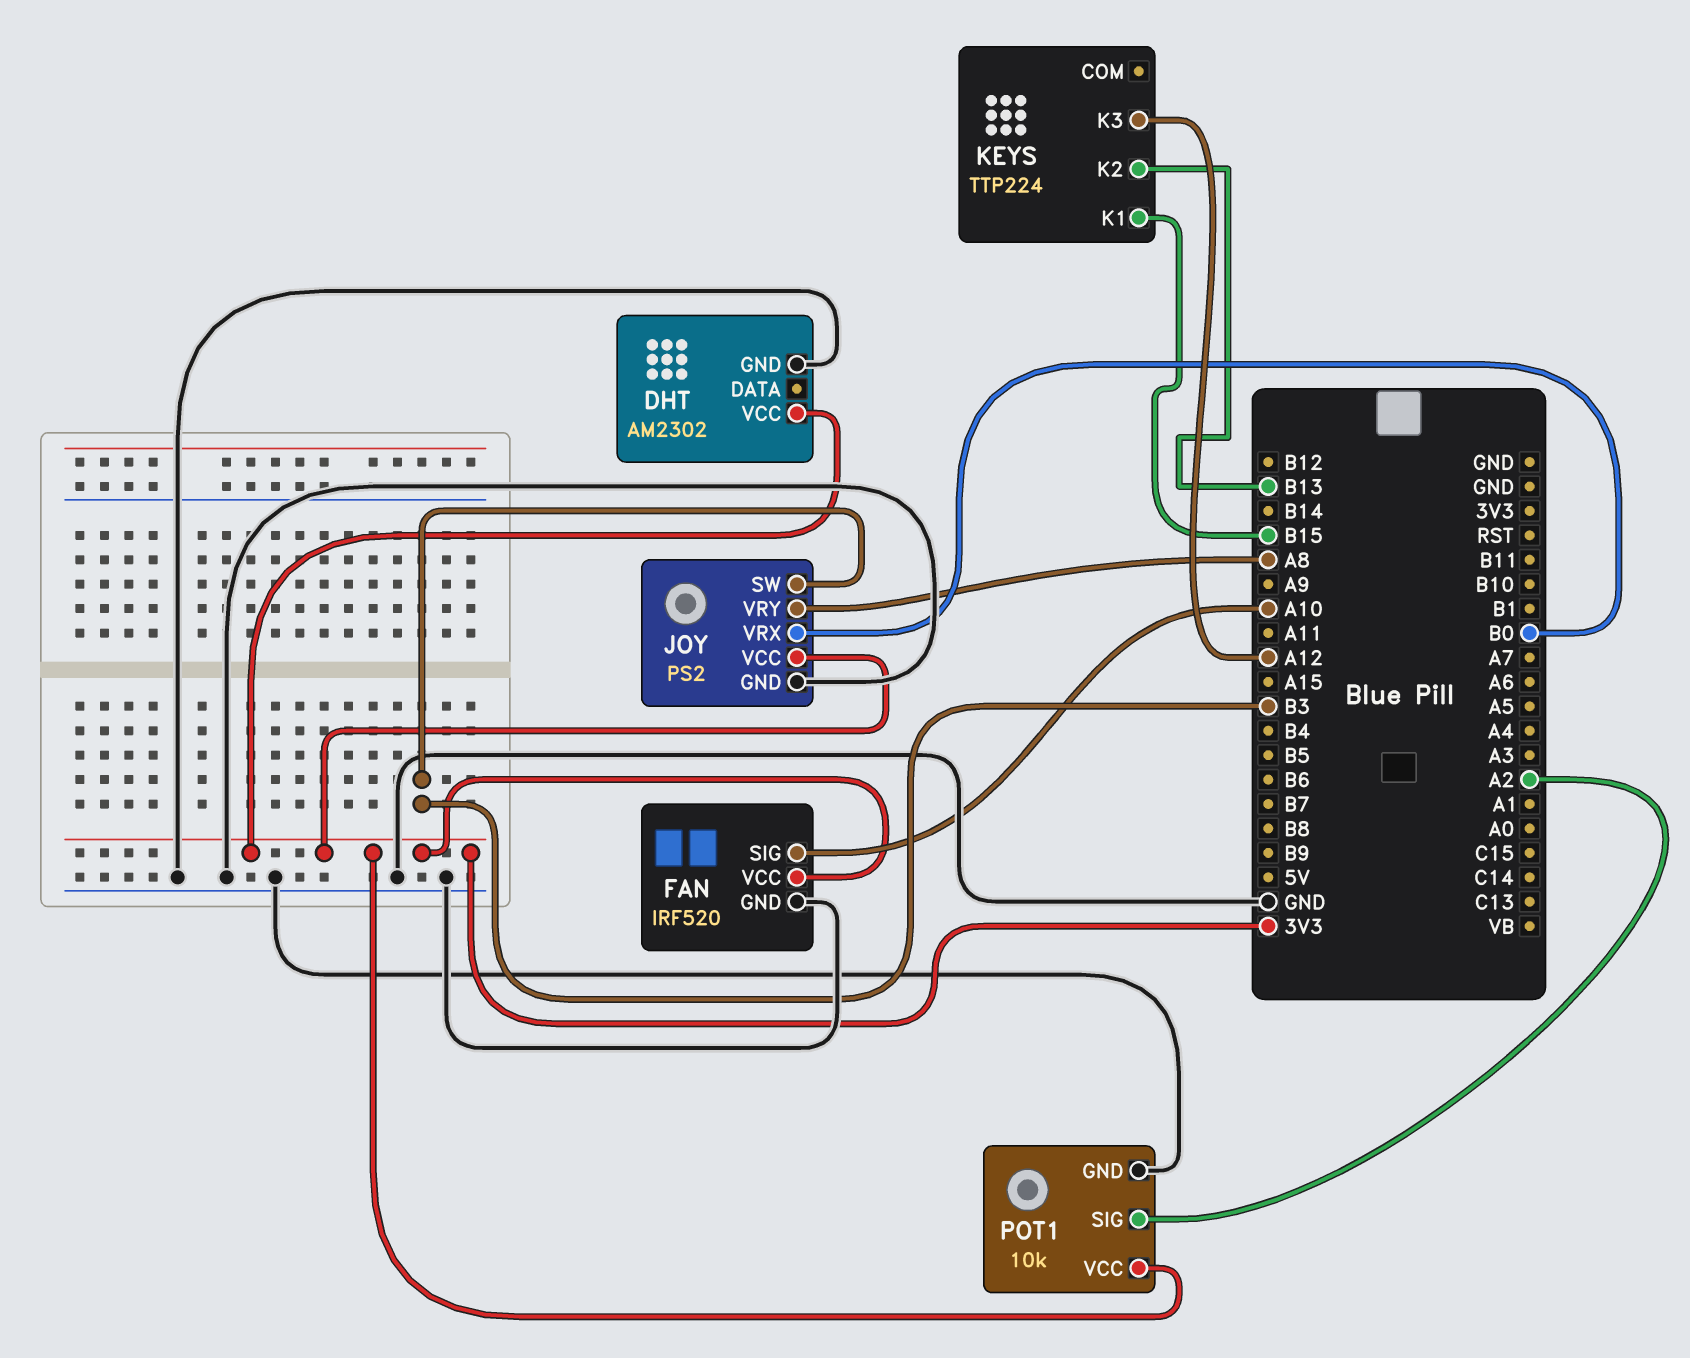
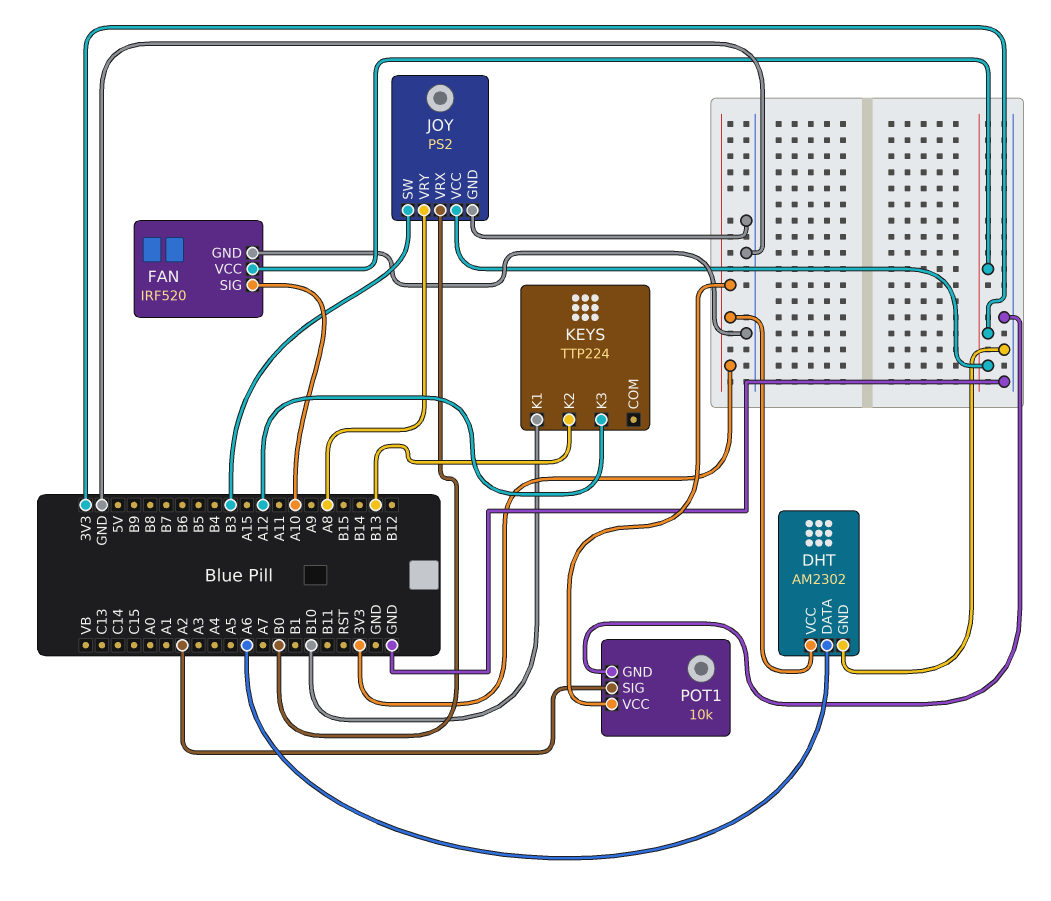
DHT pin DATA: none -> A6
KEYS pin K1: B15 -> B10

